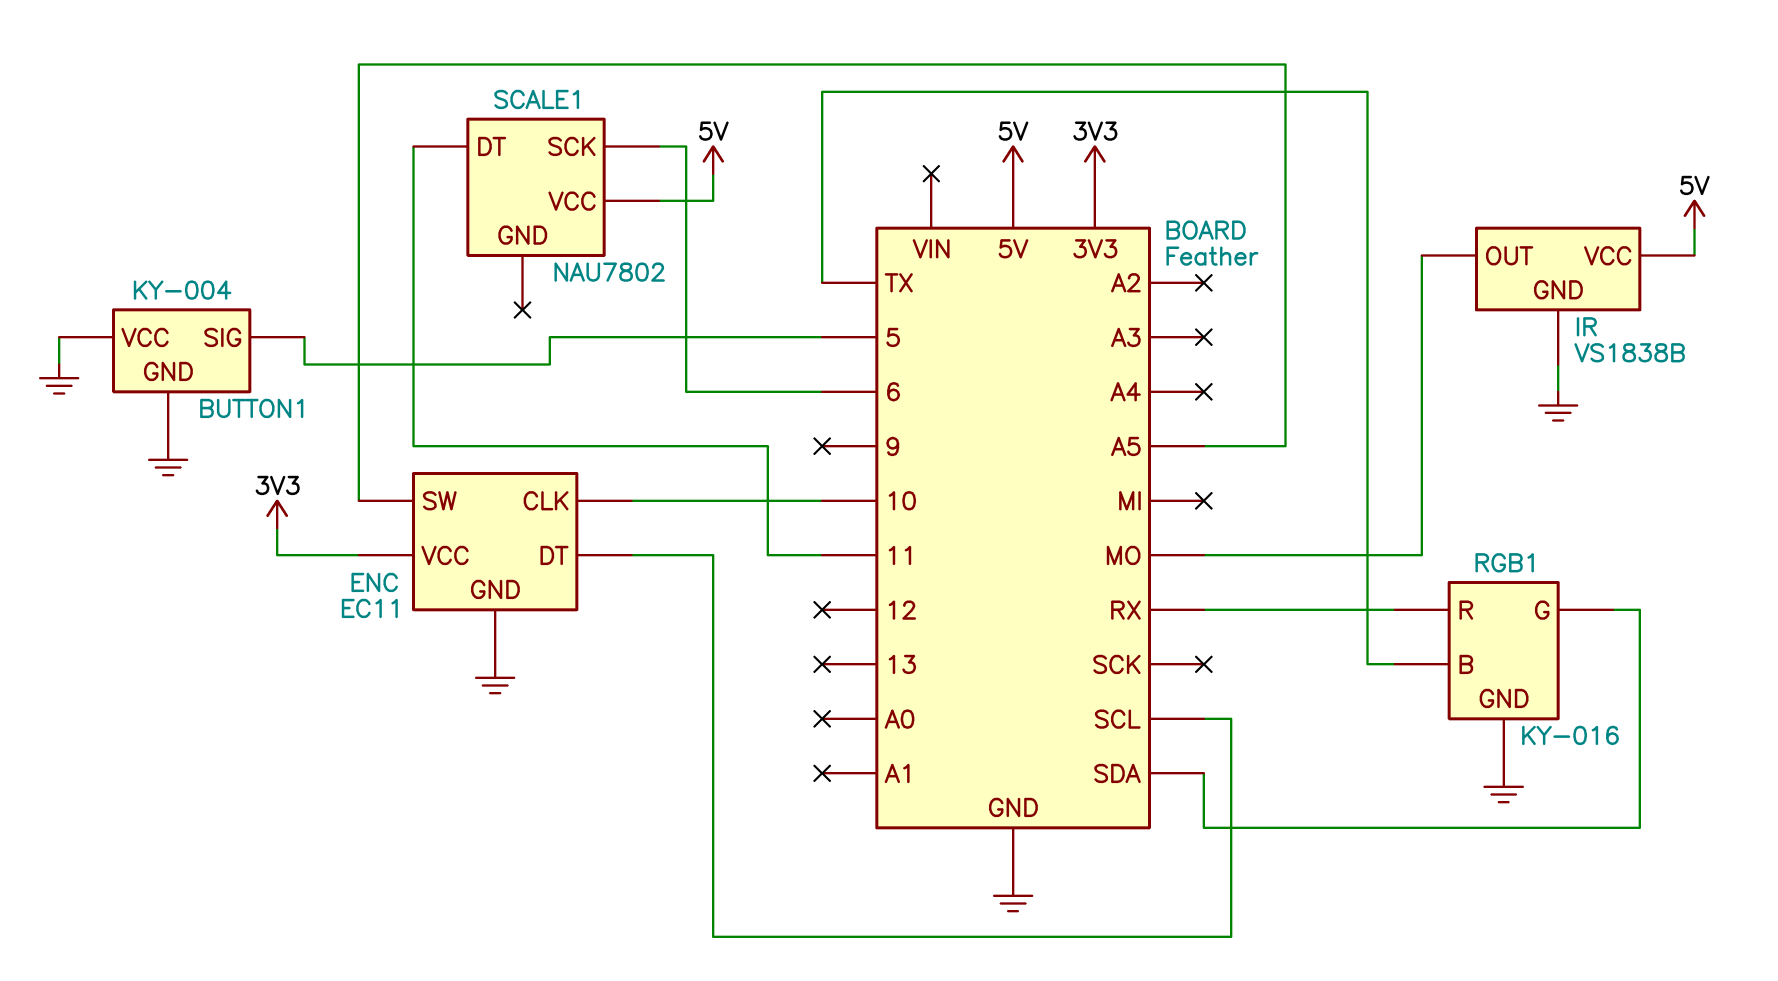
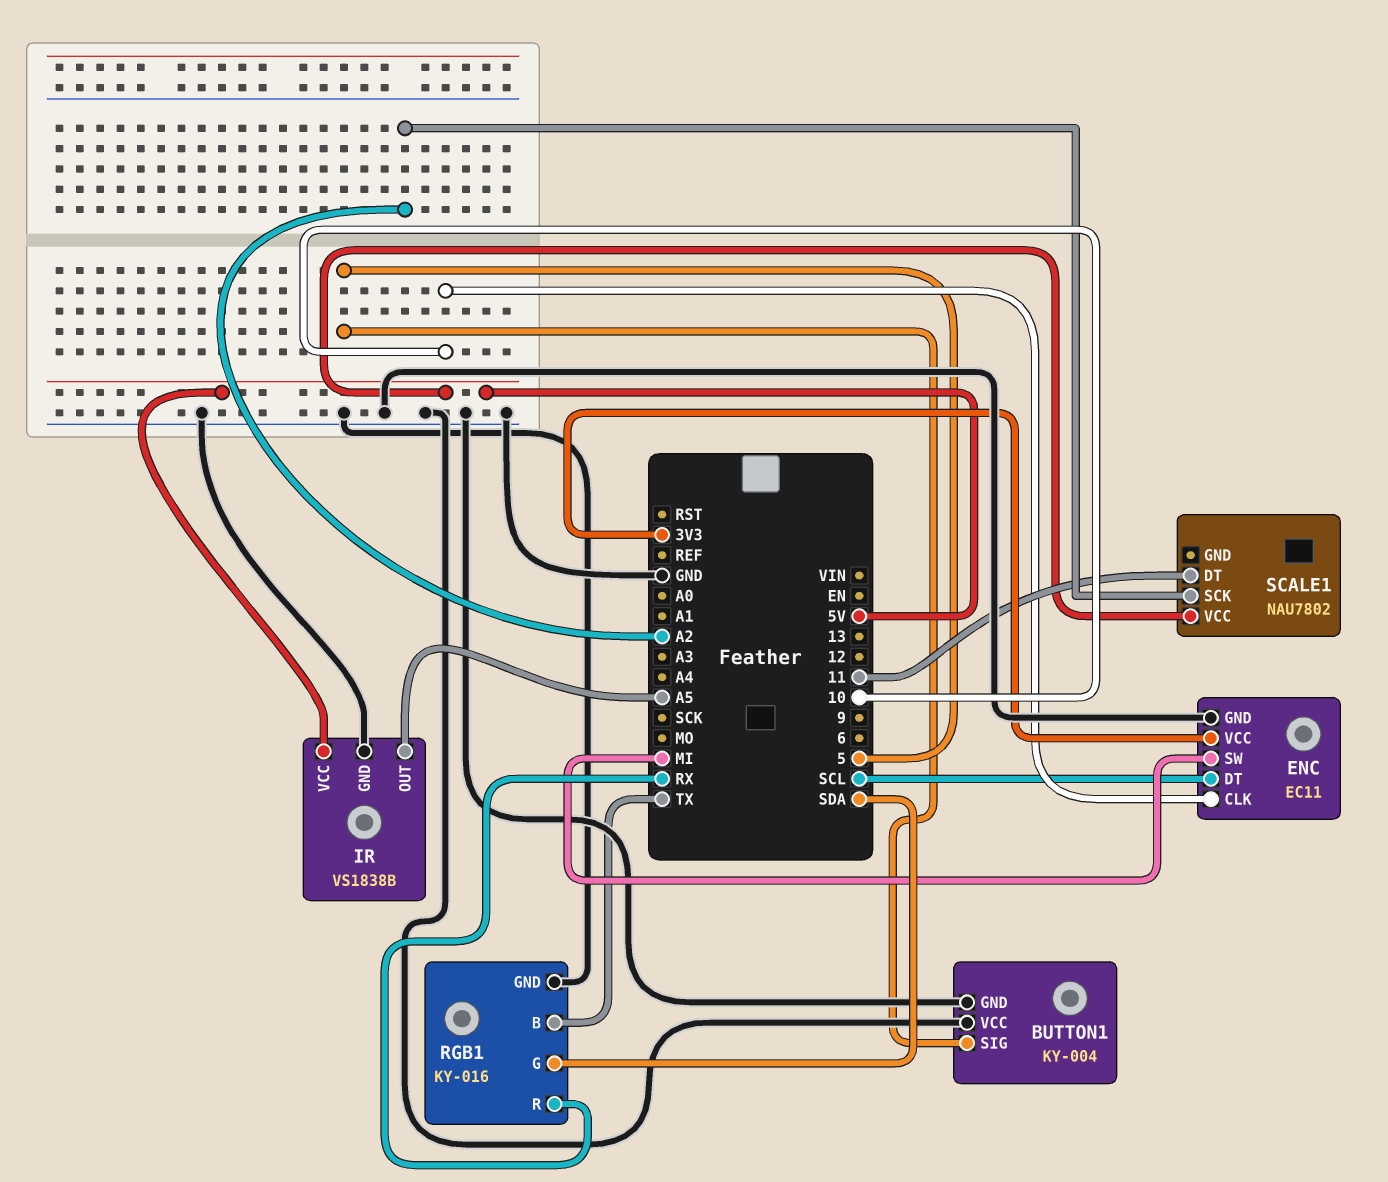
ENC pin SW: A5 -> MI
IR pin OUT: MO -> A5
SCALE1 pin SCK: 6 -> A2

